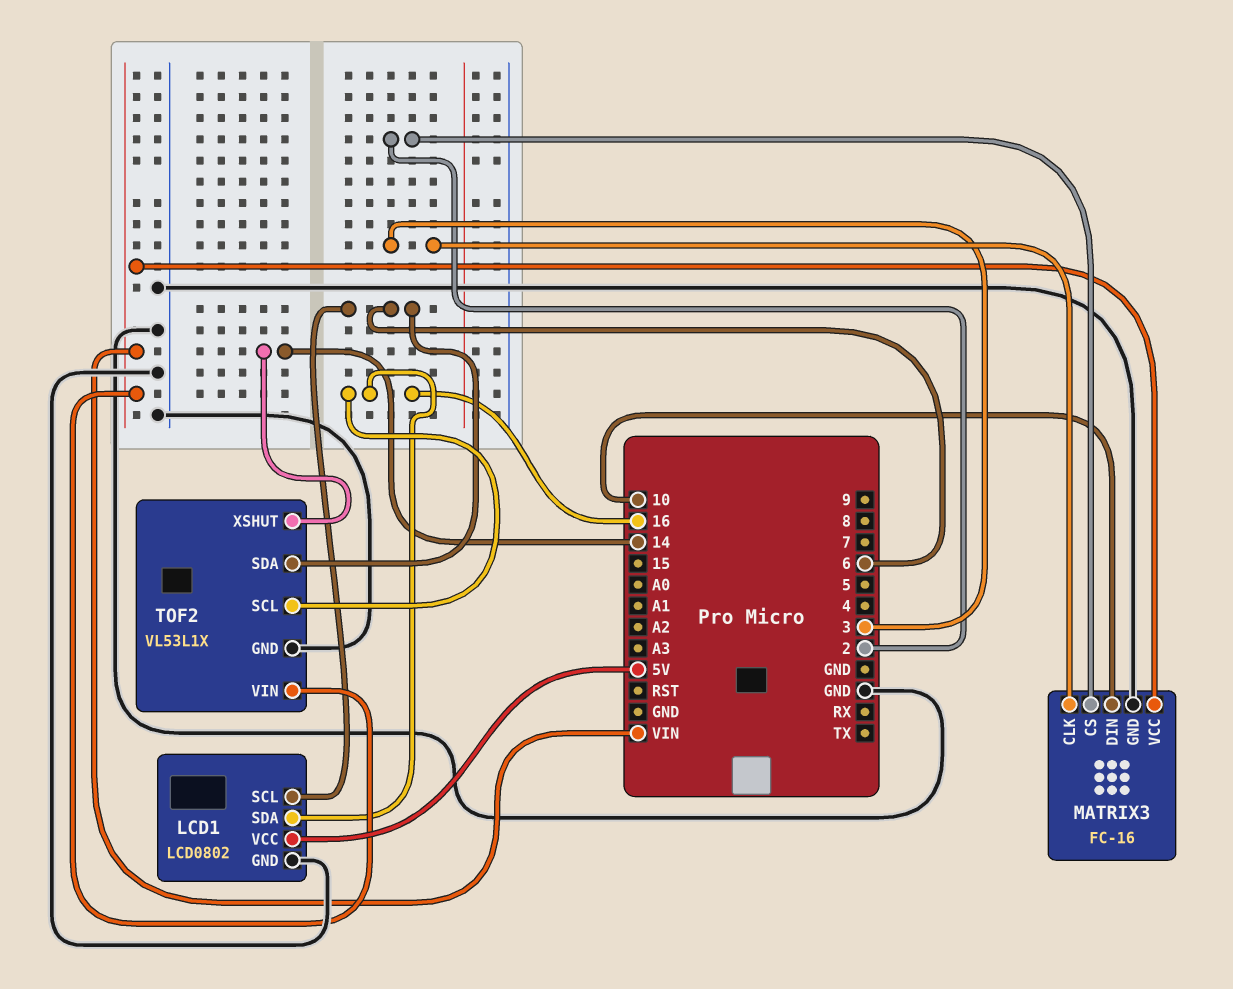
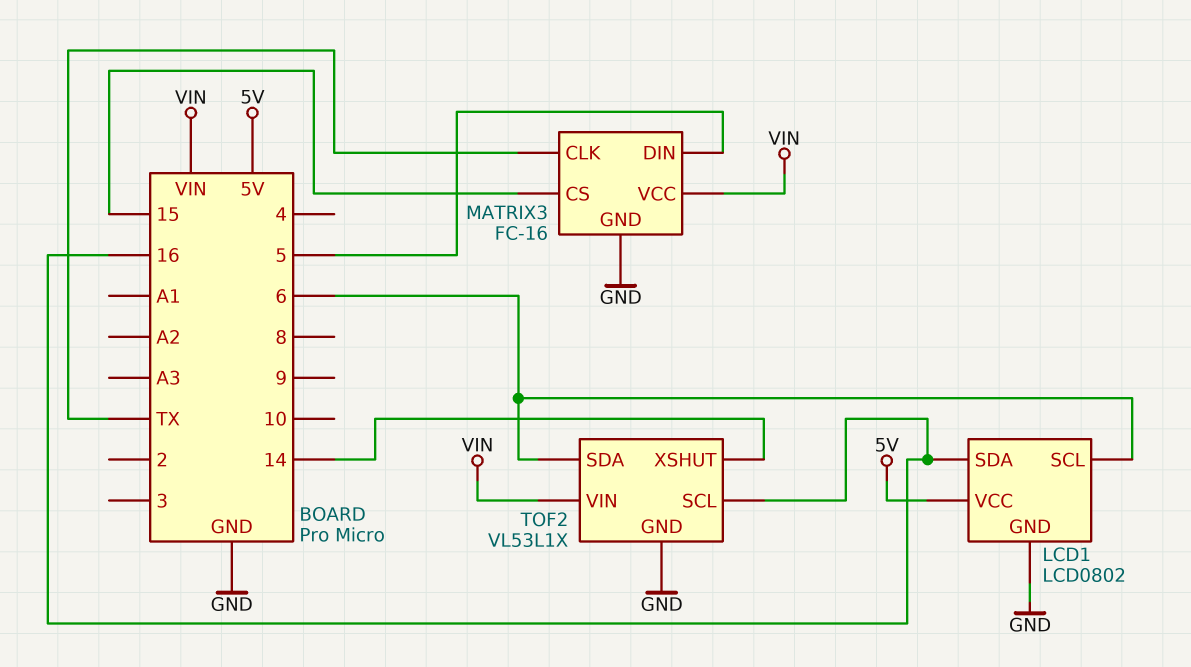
MATRIX3 pin CLK: 3 -> TX
MATRIX3 pin CS: 2 -> 15
MATRIX3 pin DIN: 10 -> 5

